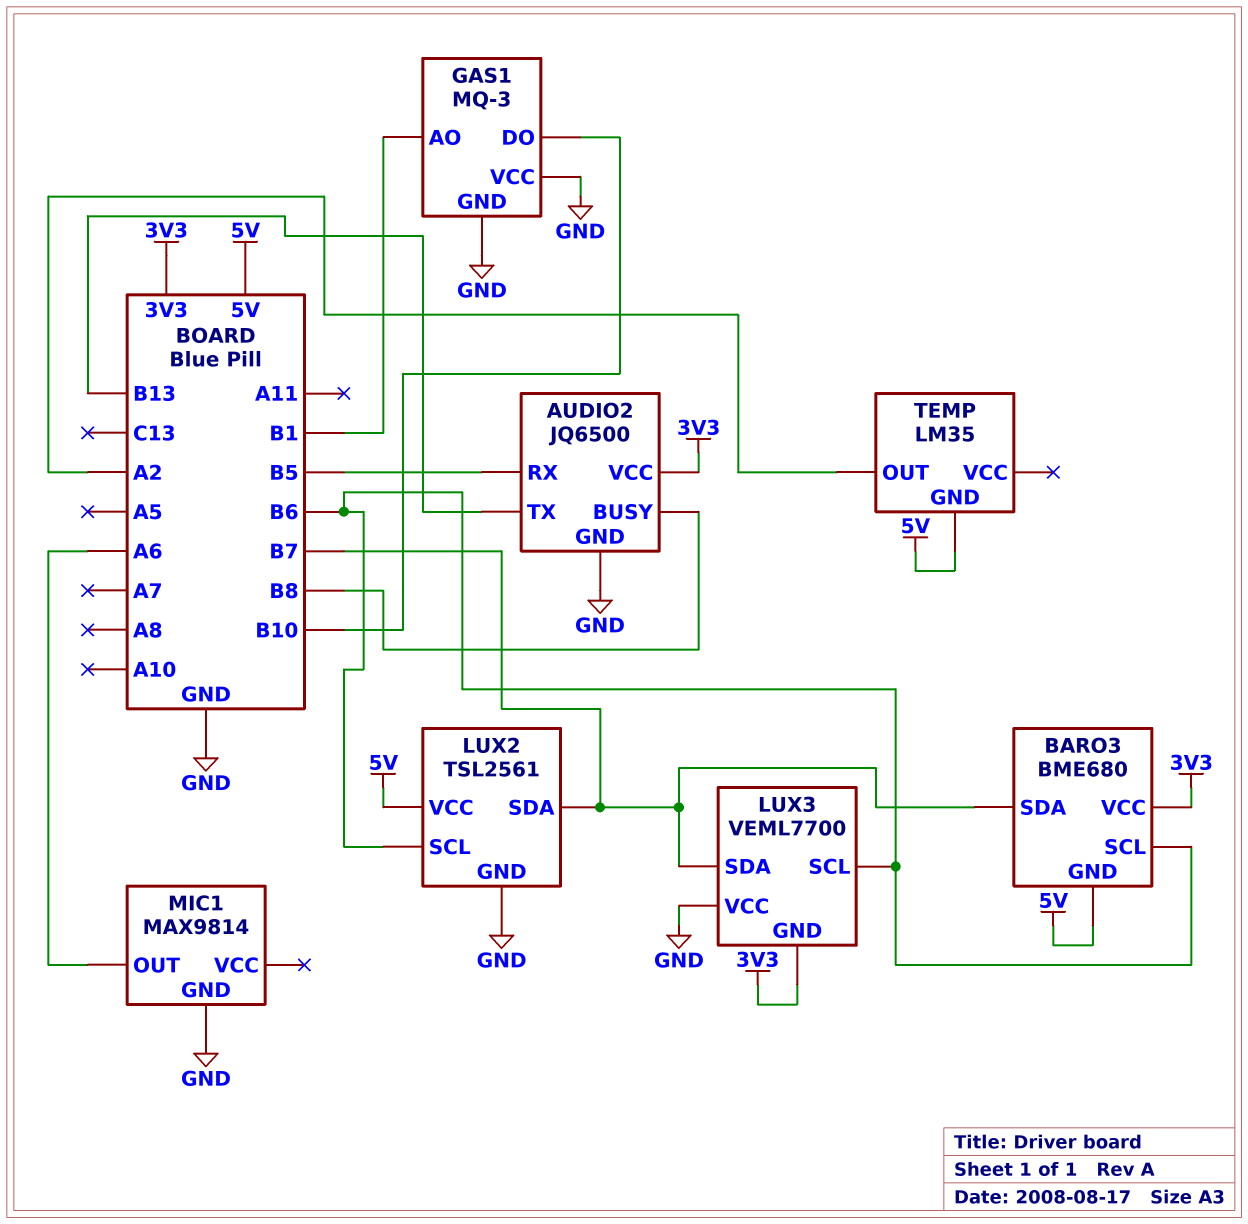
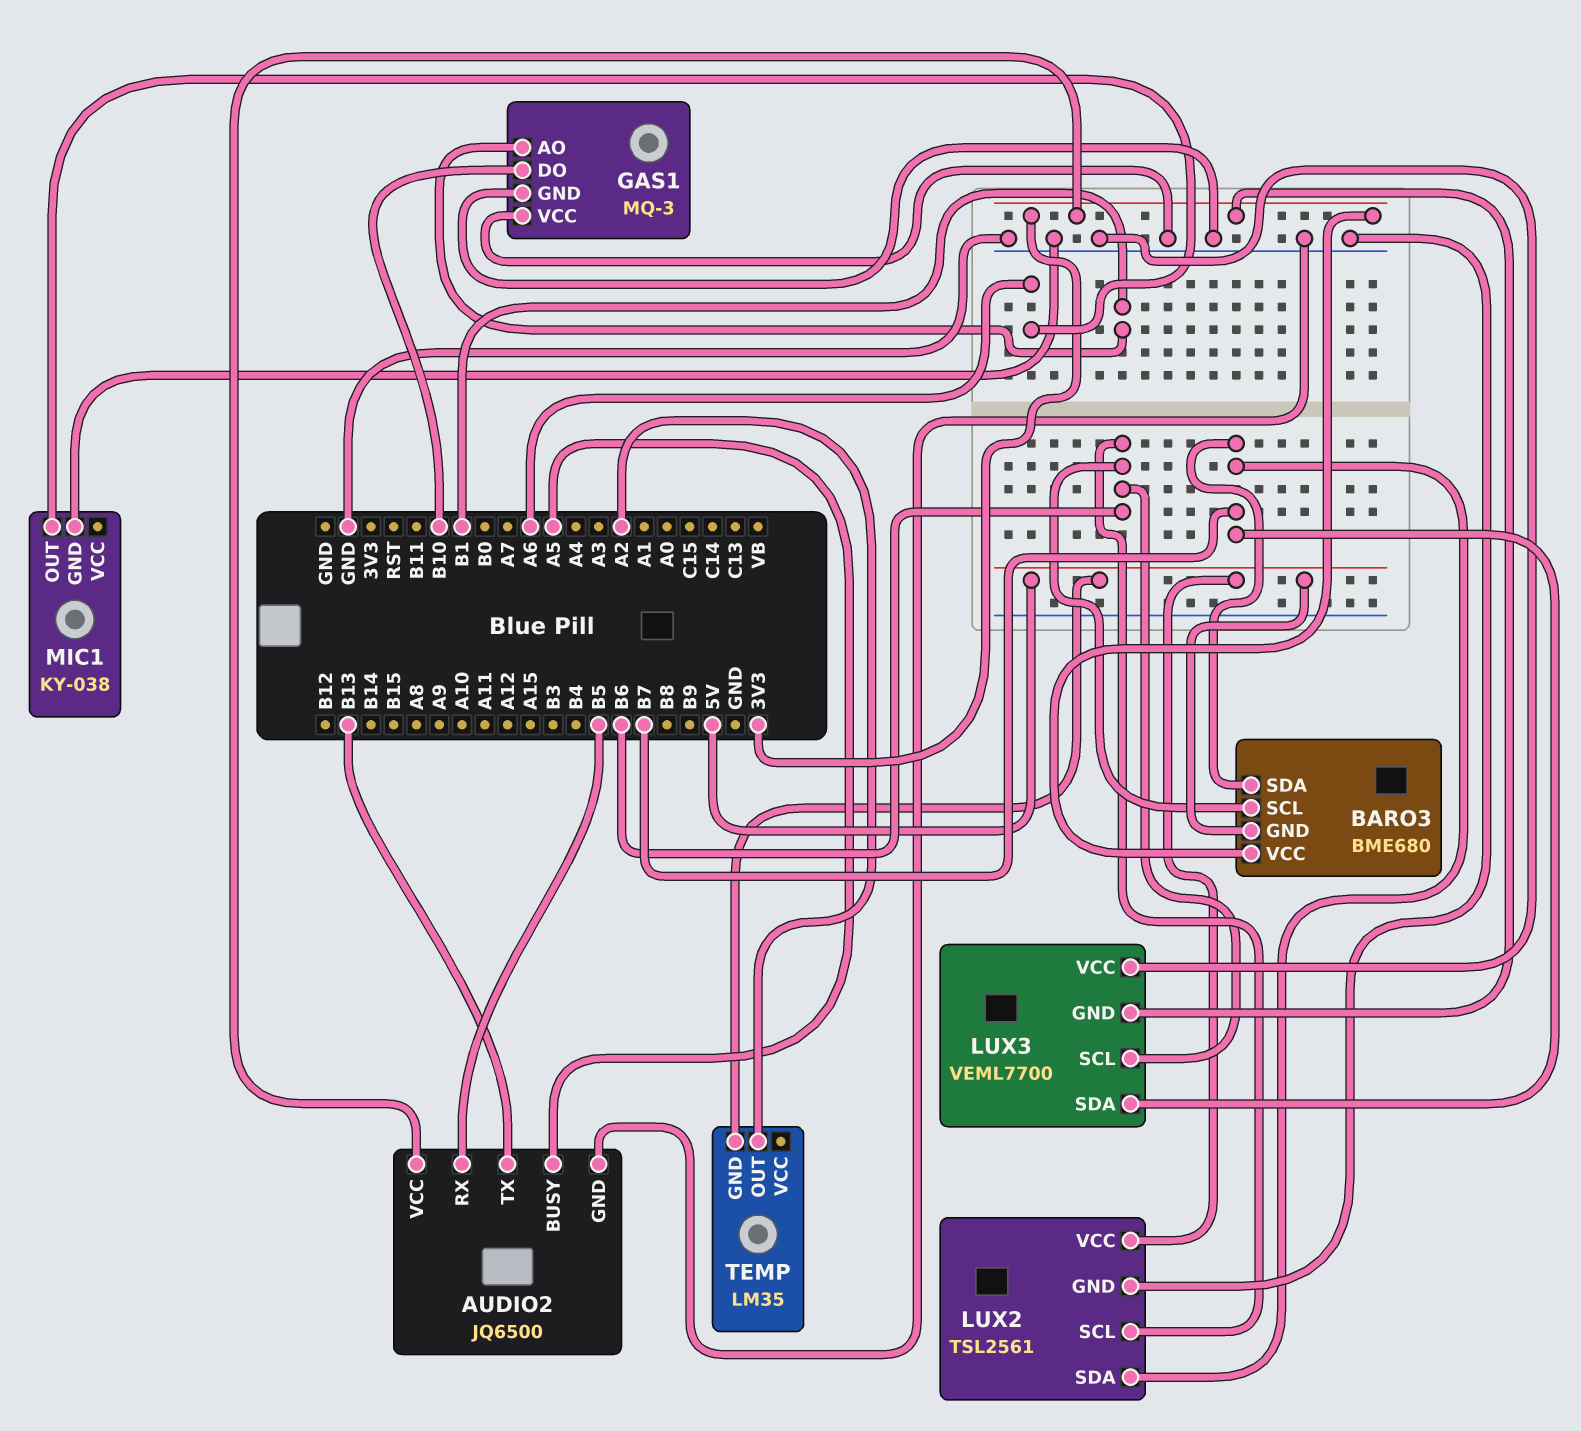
AUDIO2 pin BUSY: B8 -> A5
MIC1: MAX9814 -> KY-038

